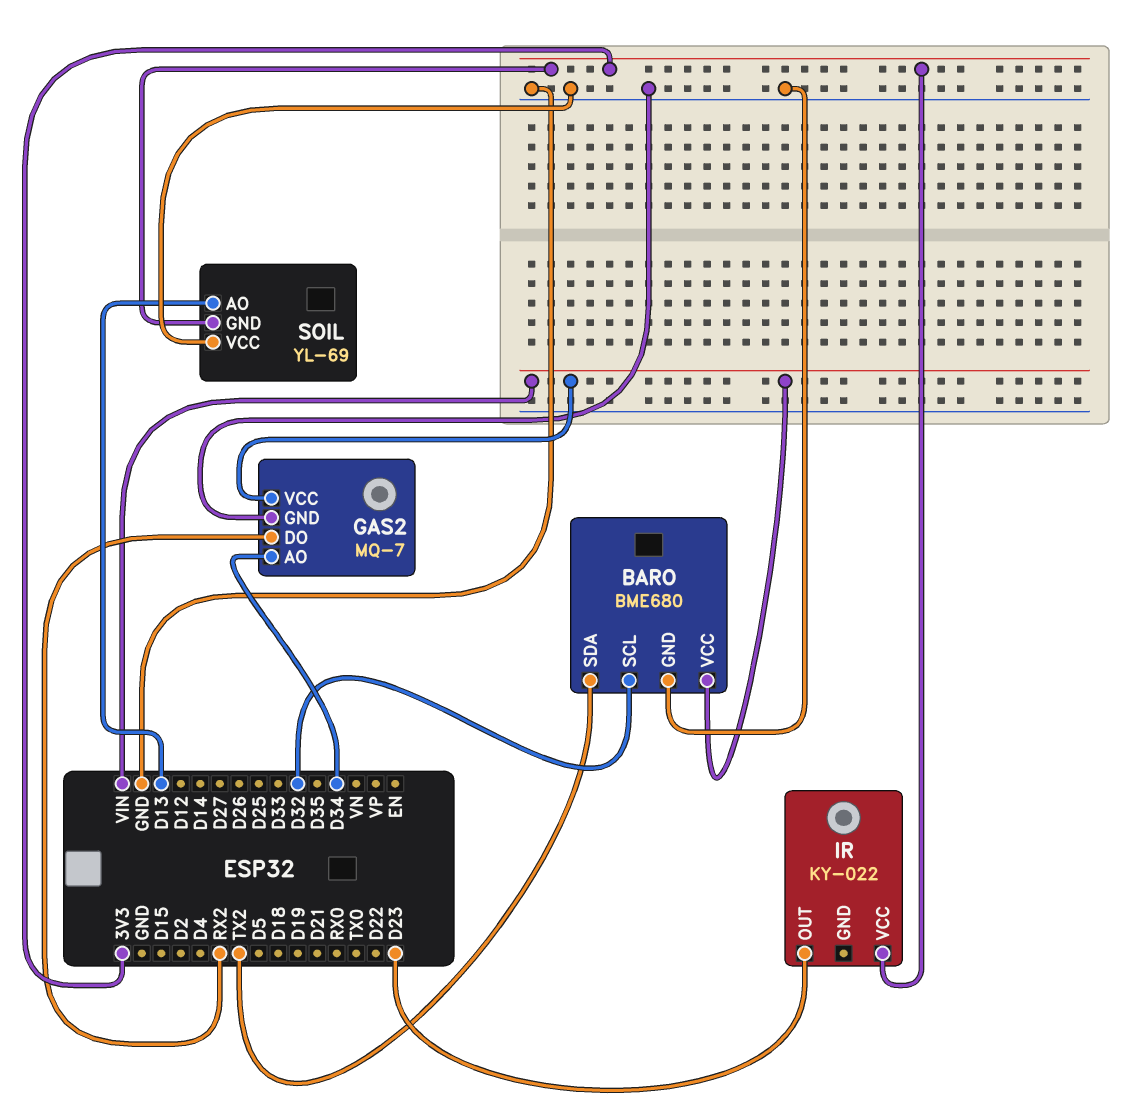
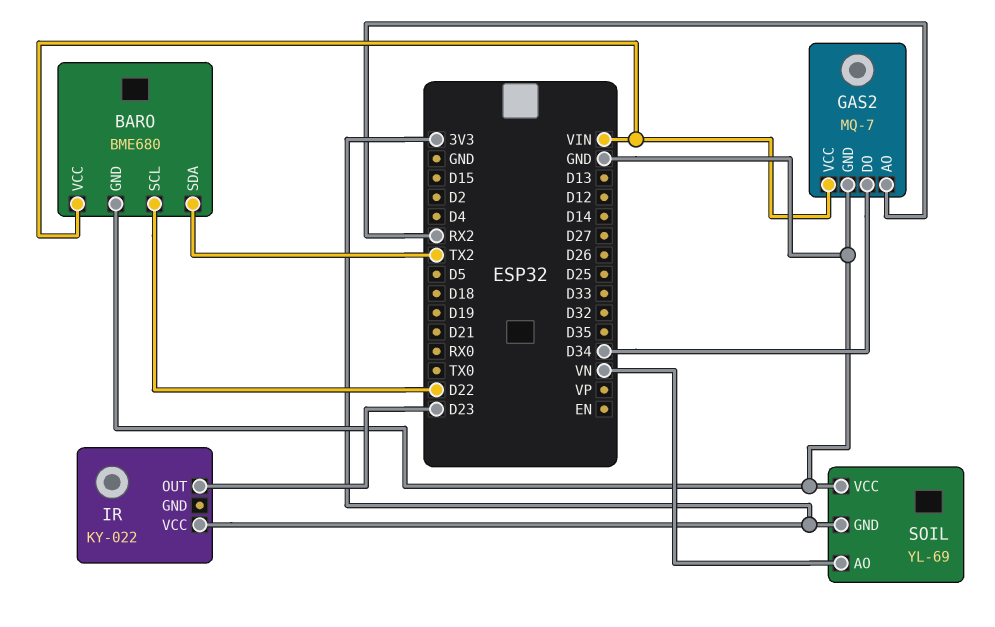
BARO pin SCL: D32 -> D22
GAS2 pin AO: D34 -> RX2
GAS2 pin DO: RX2 -> D34
SOIL pin AO: D13 -> VN

